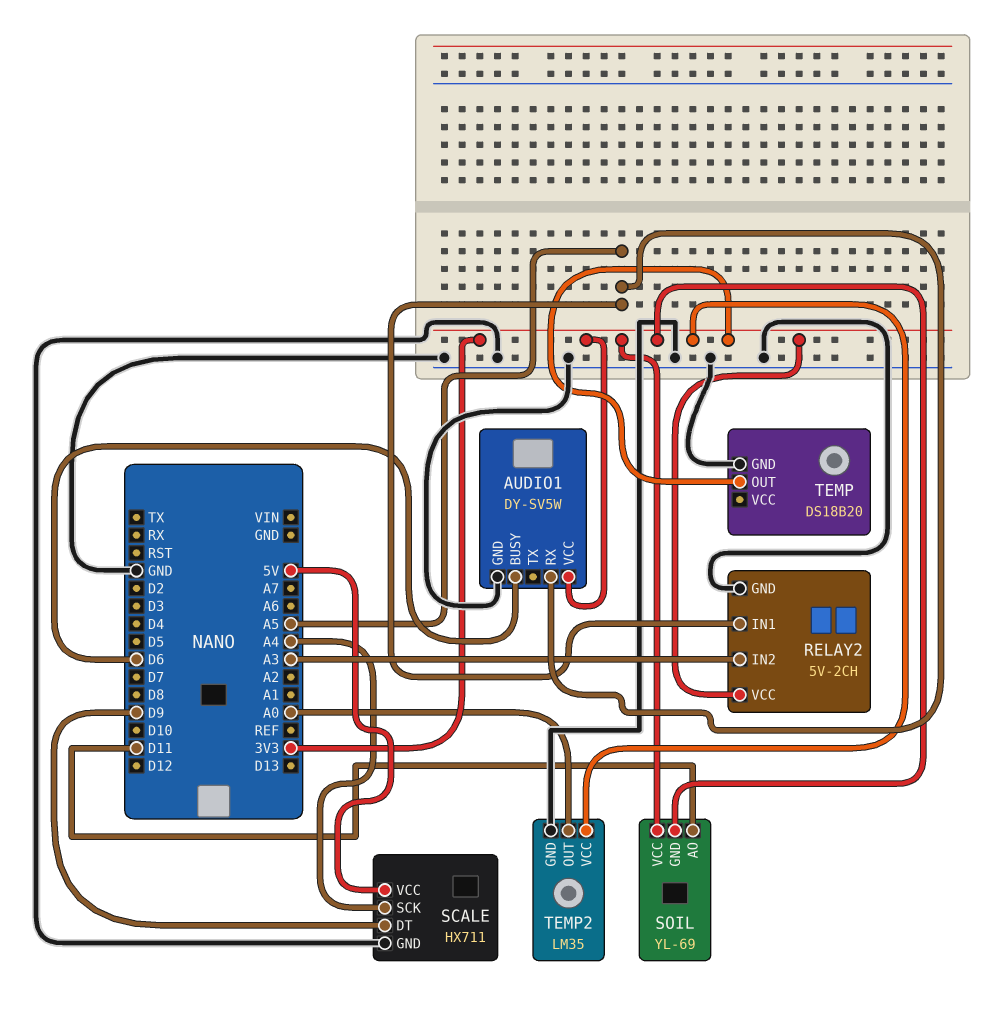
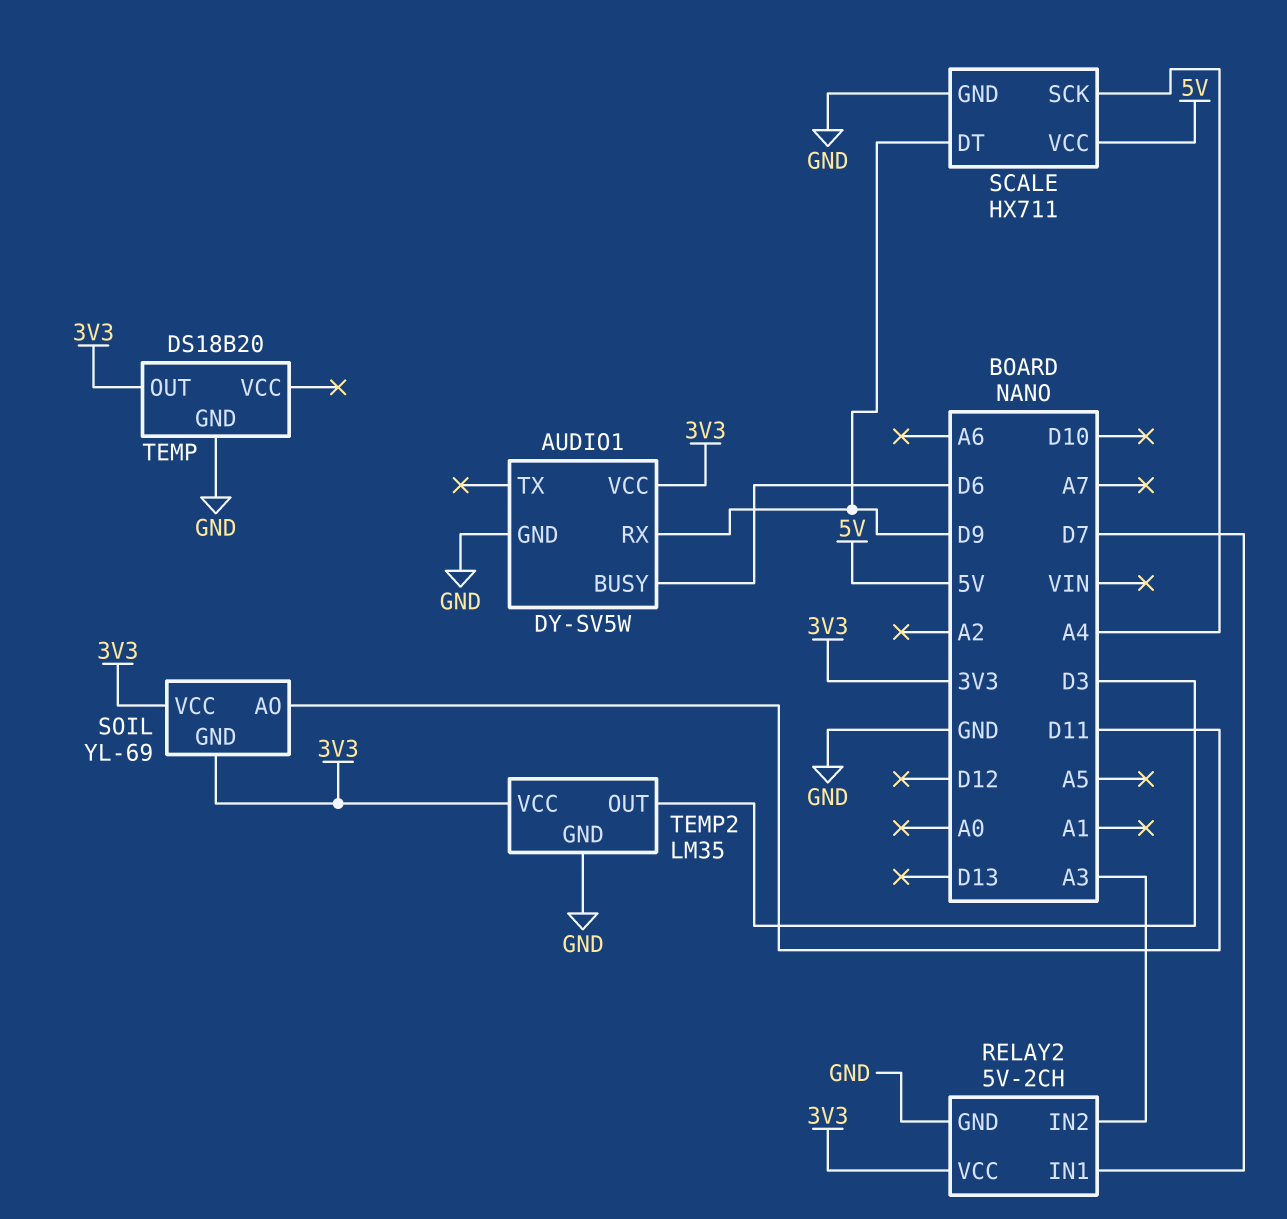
AUDIO1 pin RX: A5 -> D9
RELAY2 pin IN1: A5 -> D7
TEMP2 pin OUT: A0 -> D3

